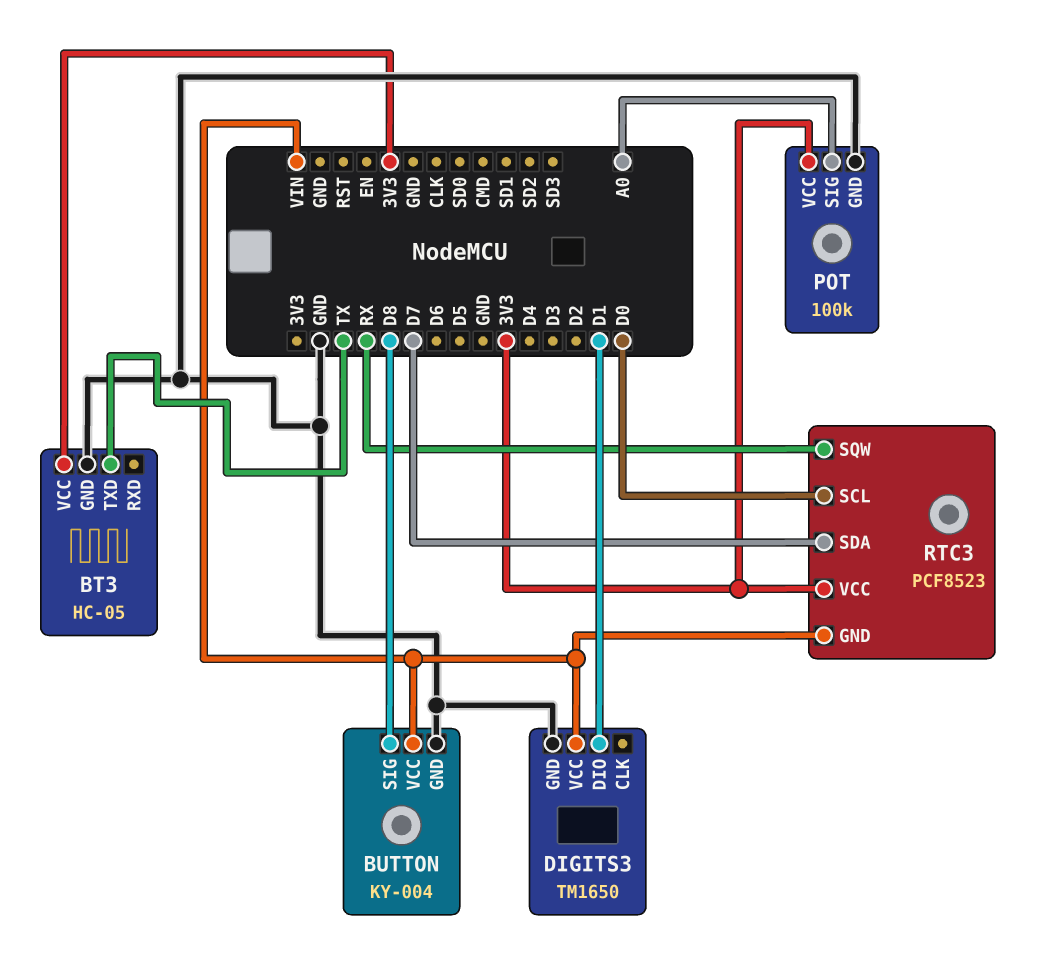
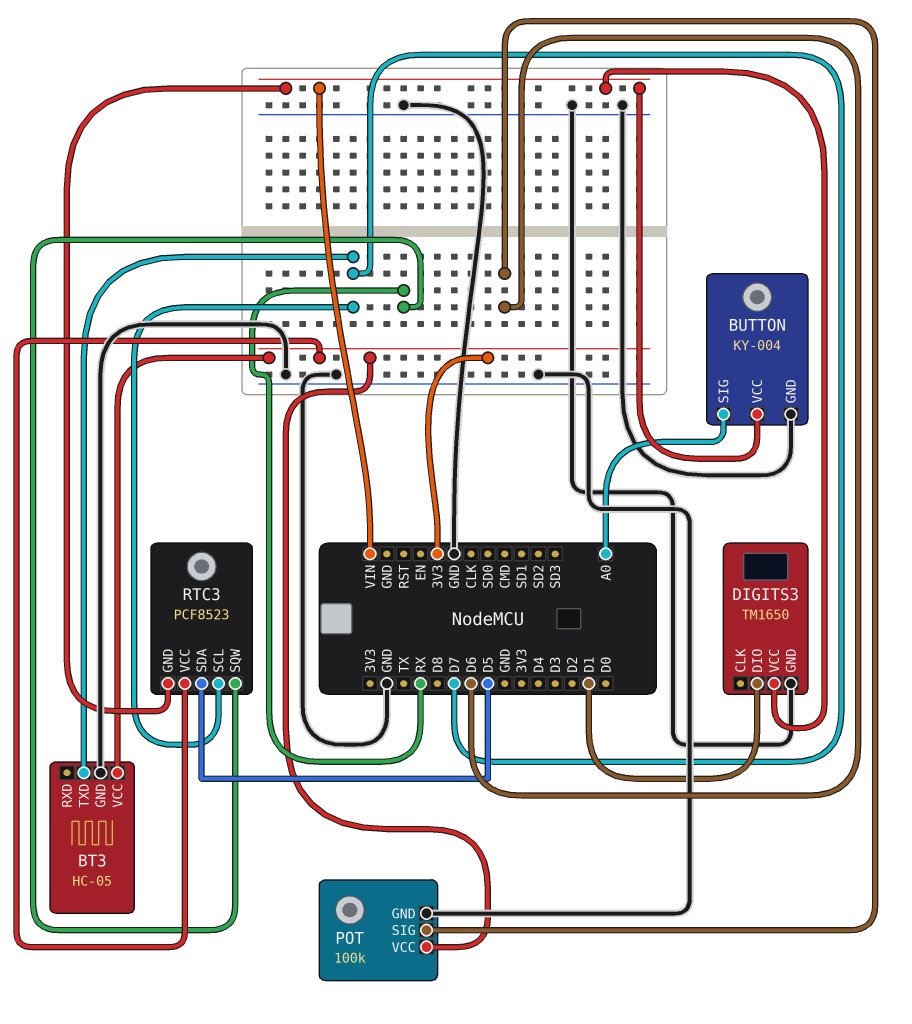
BT3 pin TXD: TX -> D7
BUTTON pin SIG: D8 -> A0
POT pin SIG: A0 -> D6
RTC3 pin SCL: D0 -> D7
RTC3 pin SDA: D7 -> D5

